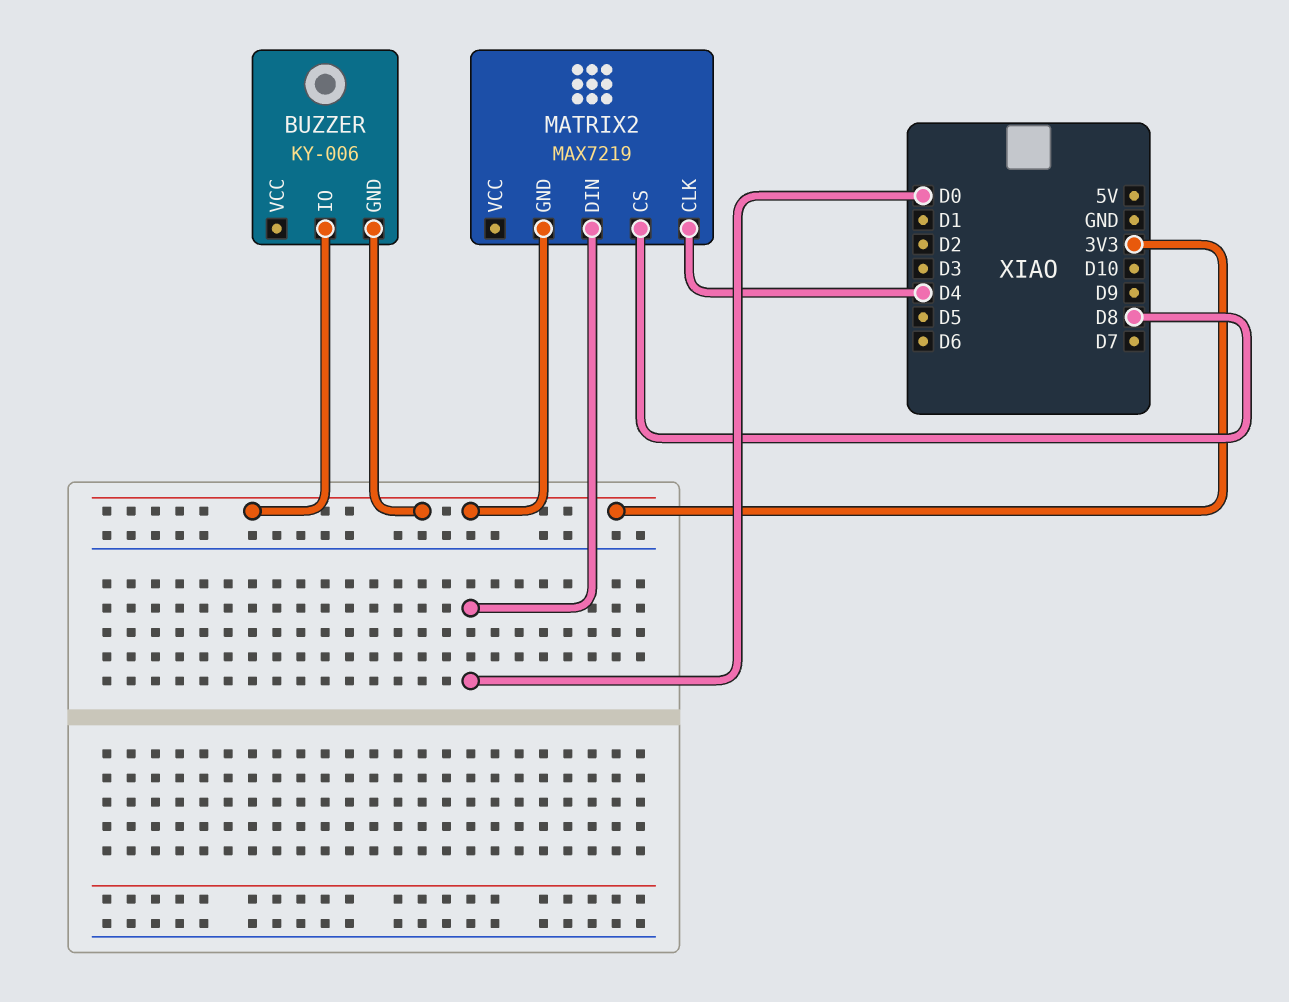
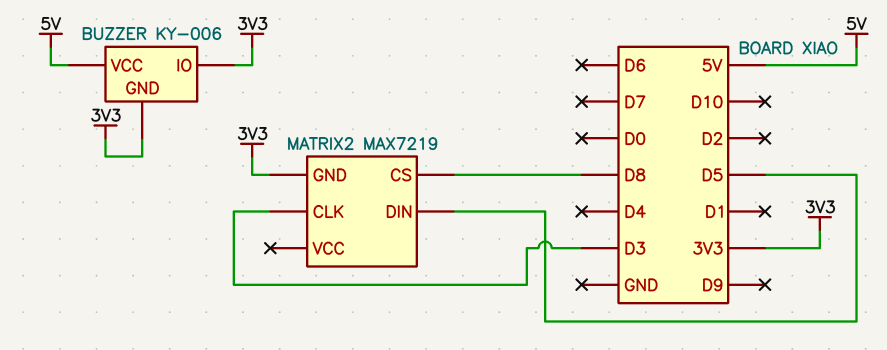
BUZZER pin VCC: none -> 5V
MATRIX2 pin CLK: D4 -> D3
MATRIX2 pin DIN: D0 -> D5

